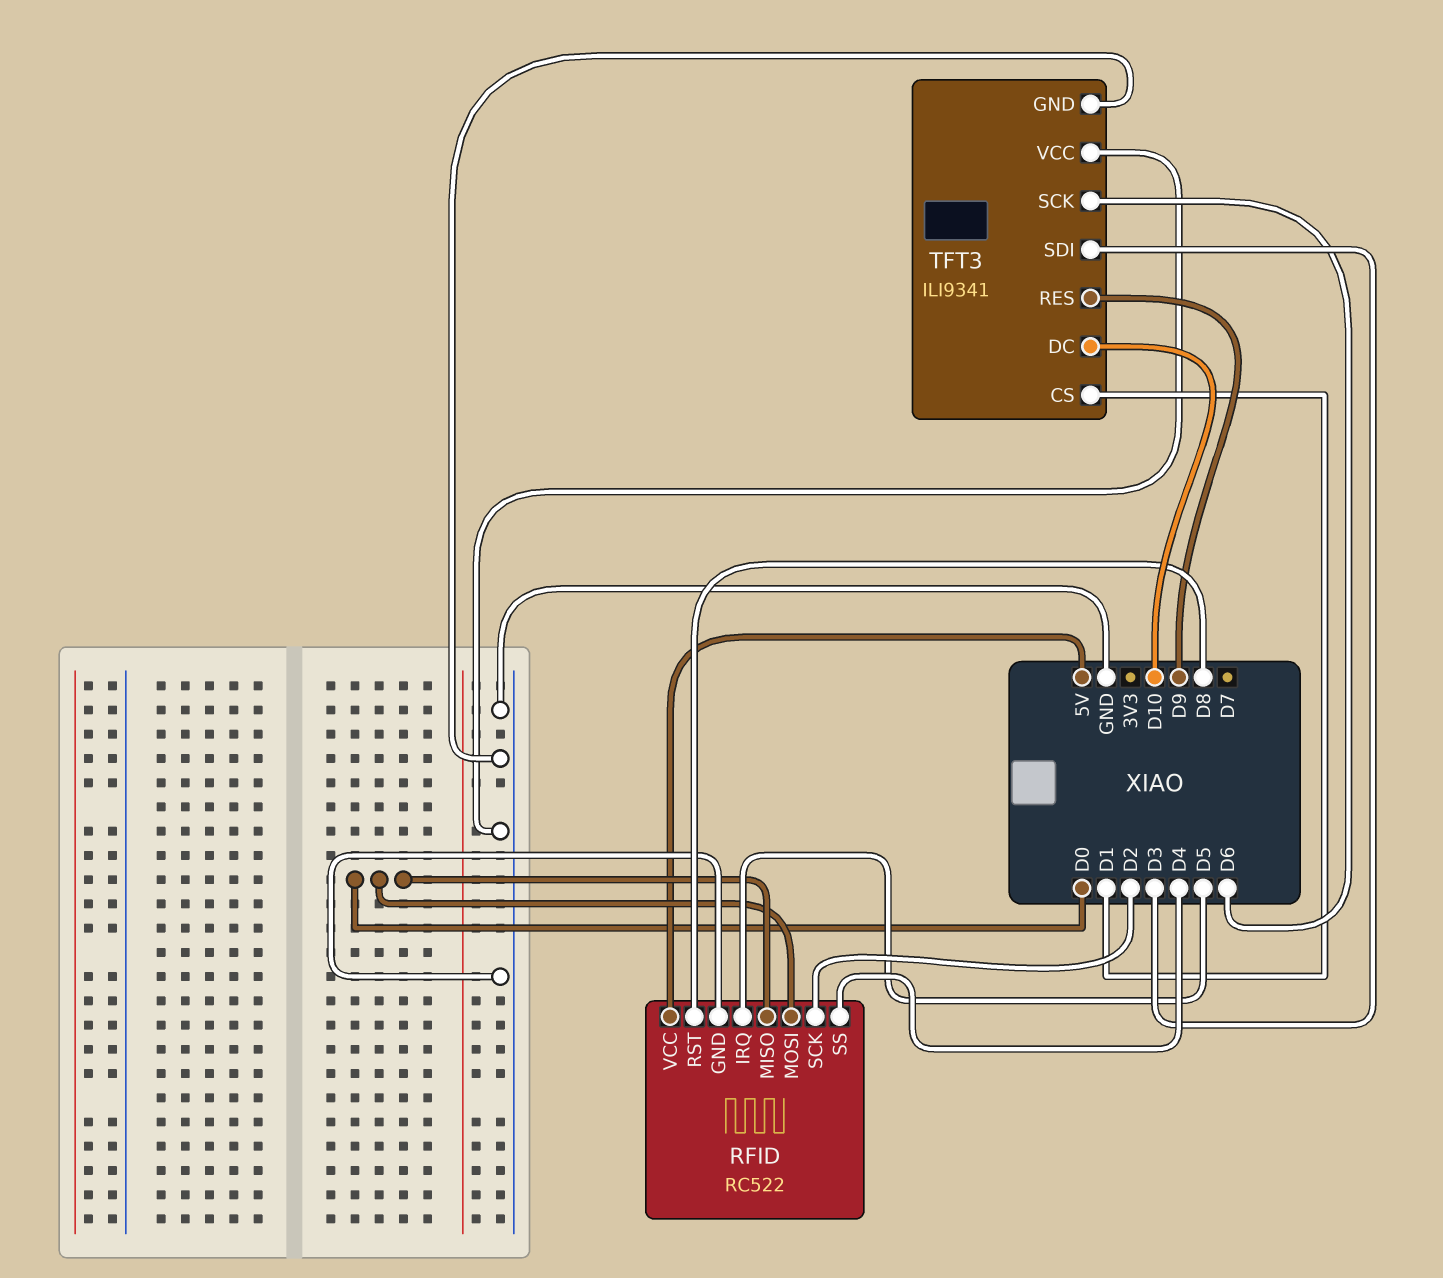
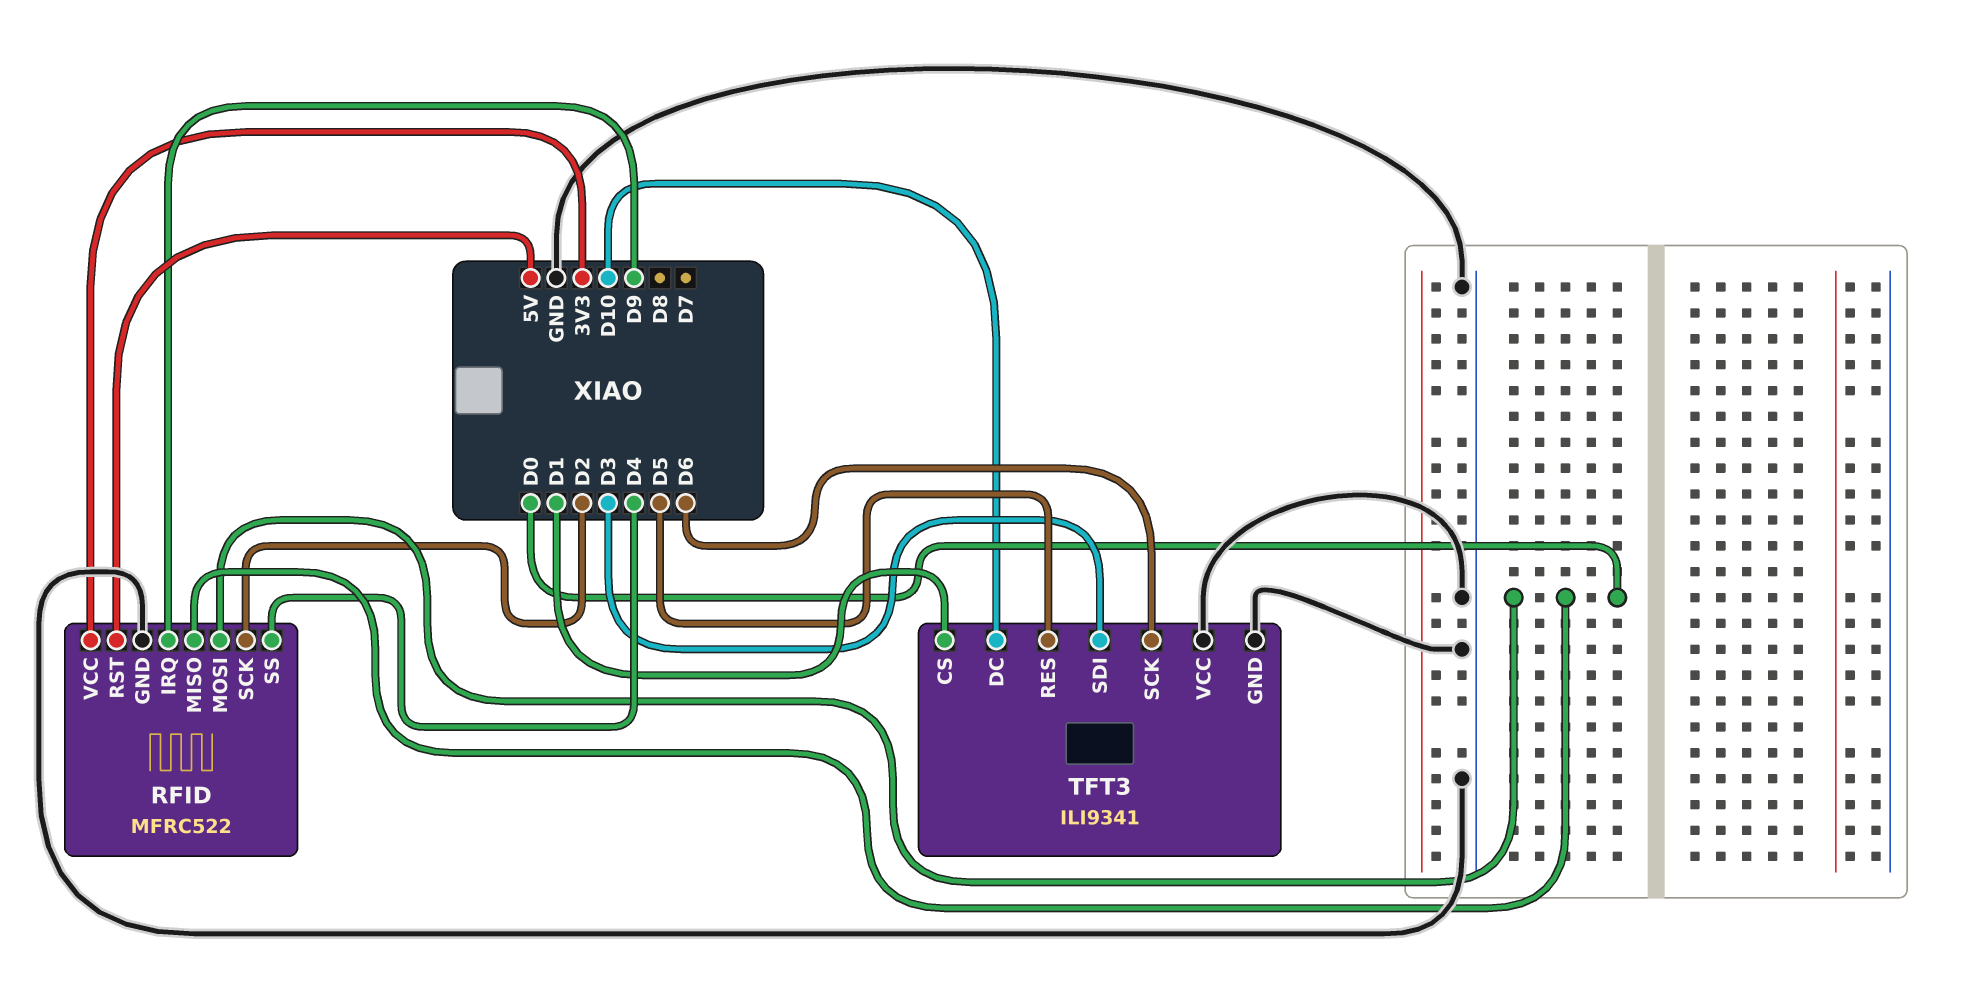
RFID: RC522 -> MFRC522
RFID pin IRQ: D5 -> D9
RFID pin RST: D8 -> 5V
RFID pin VCC: 5V -> 3V3
TFT3 pin RES: D9 -> D5

